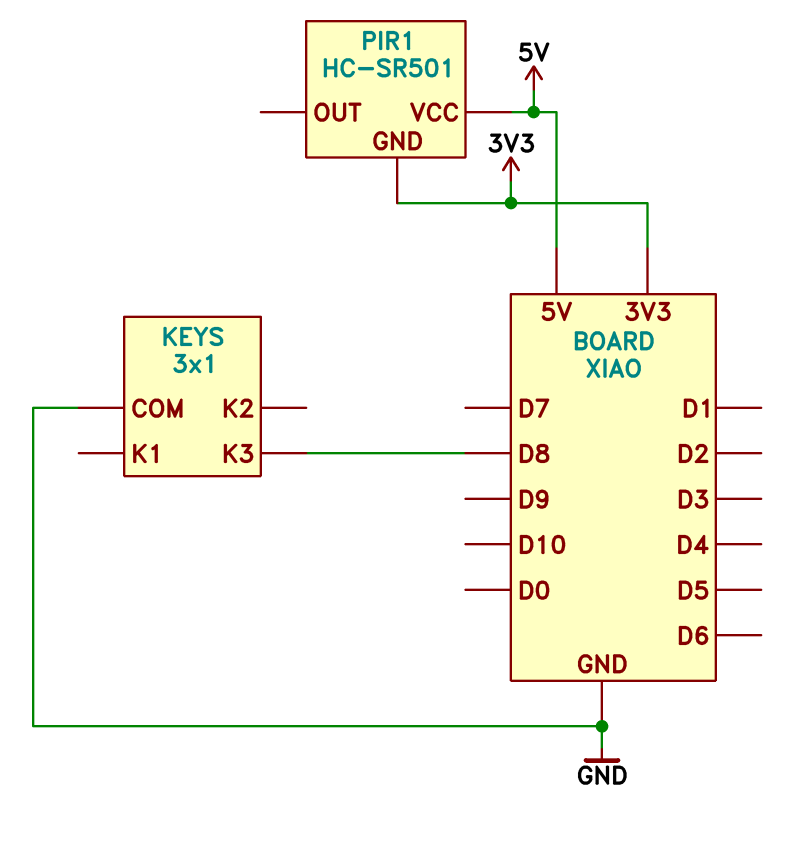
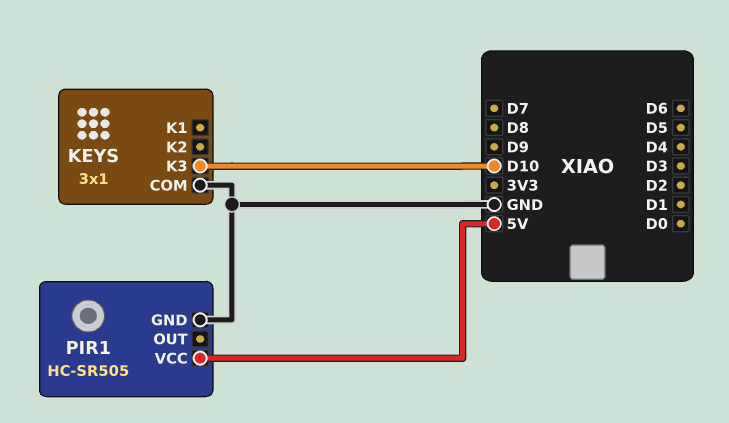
KEYS pin K3: D8 -> D10
PIR1: HC-SR501 -> HC-SR505
PIR1 pin GND: 3V3 -> GND

